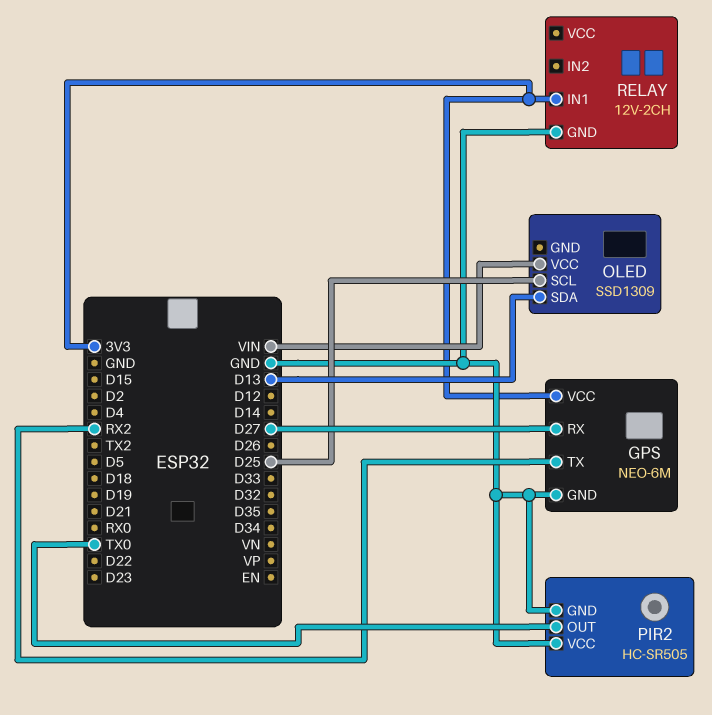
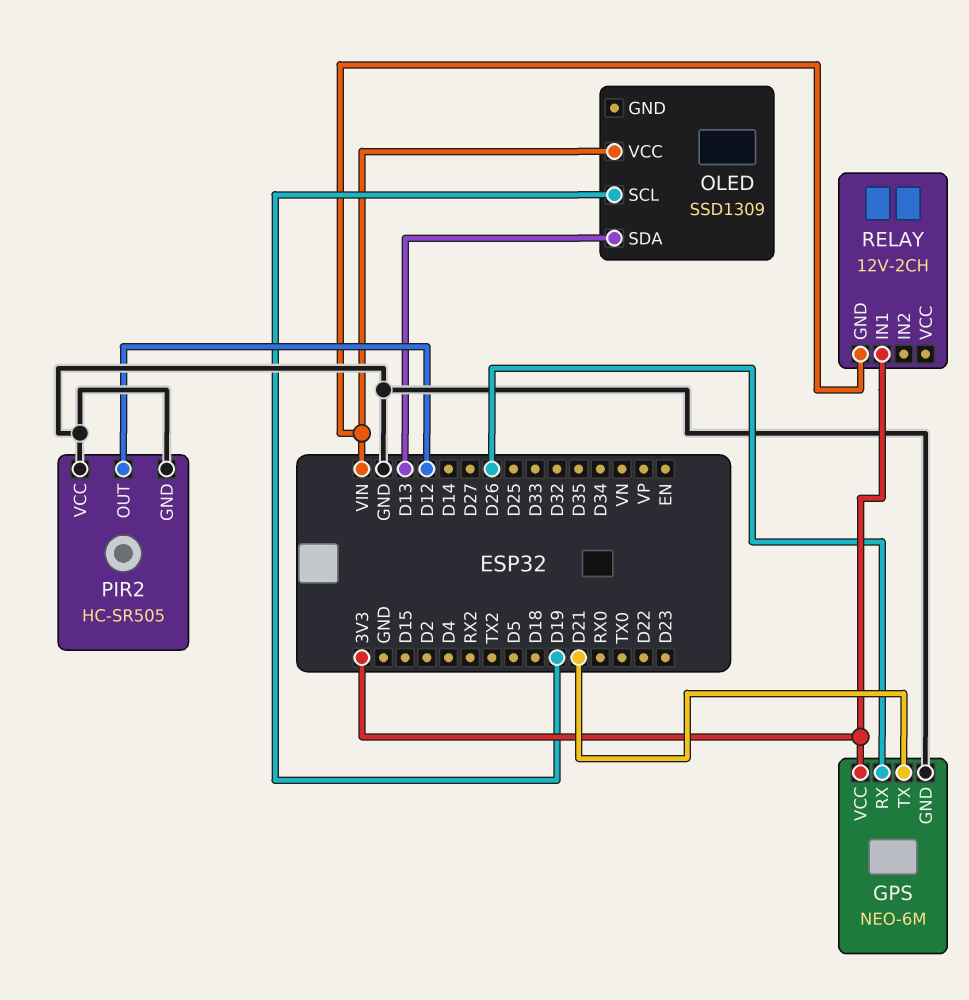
GPS pin RX: D27 -> D26
GPS pin TX: RX2 -> D21
OLED pin SCL: D25 -> D19
PIR2 pin OUT: TX0 -> D12
RELAY pin GND: GND -> VIN

